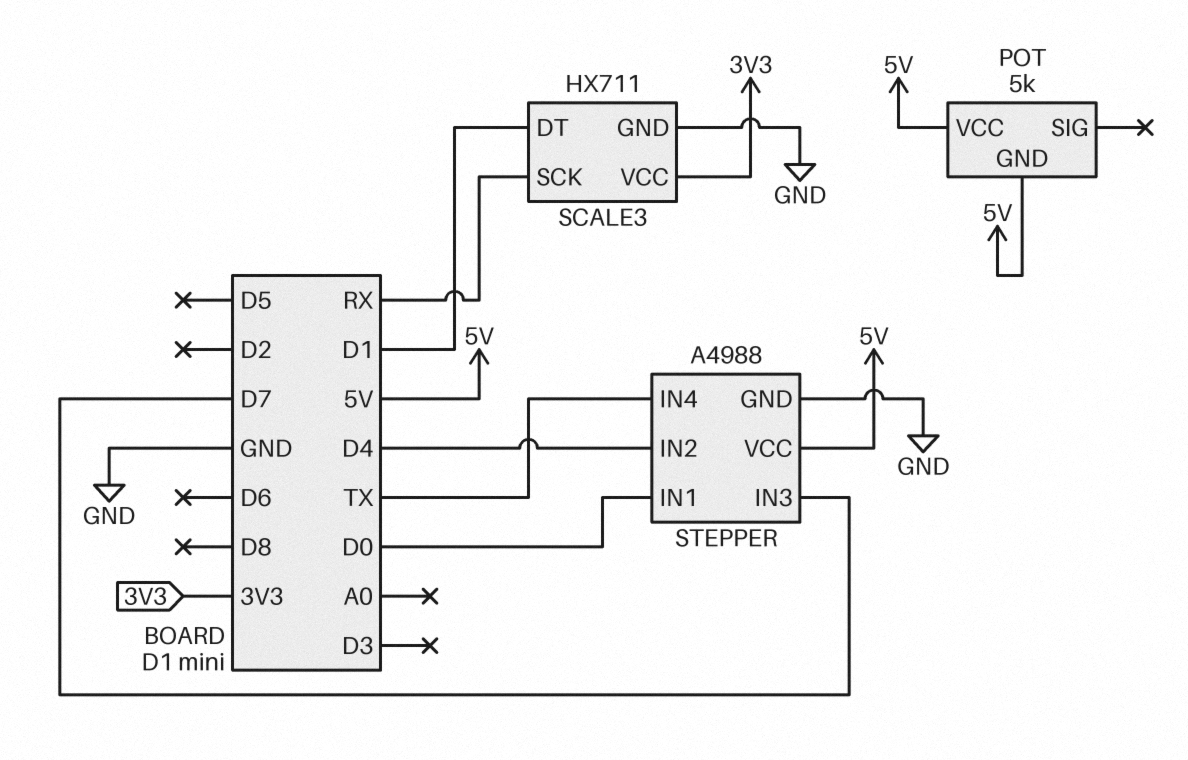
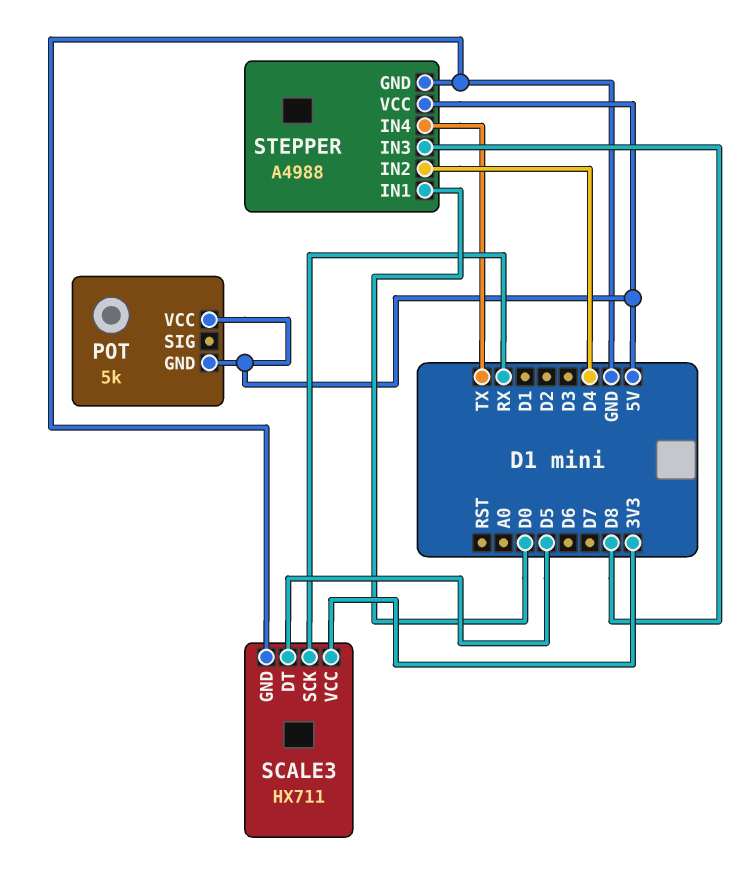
SCALE3 pin DT: D1 -> D5
STEPPER pin IN3: D7 -> D8

